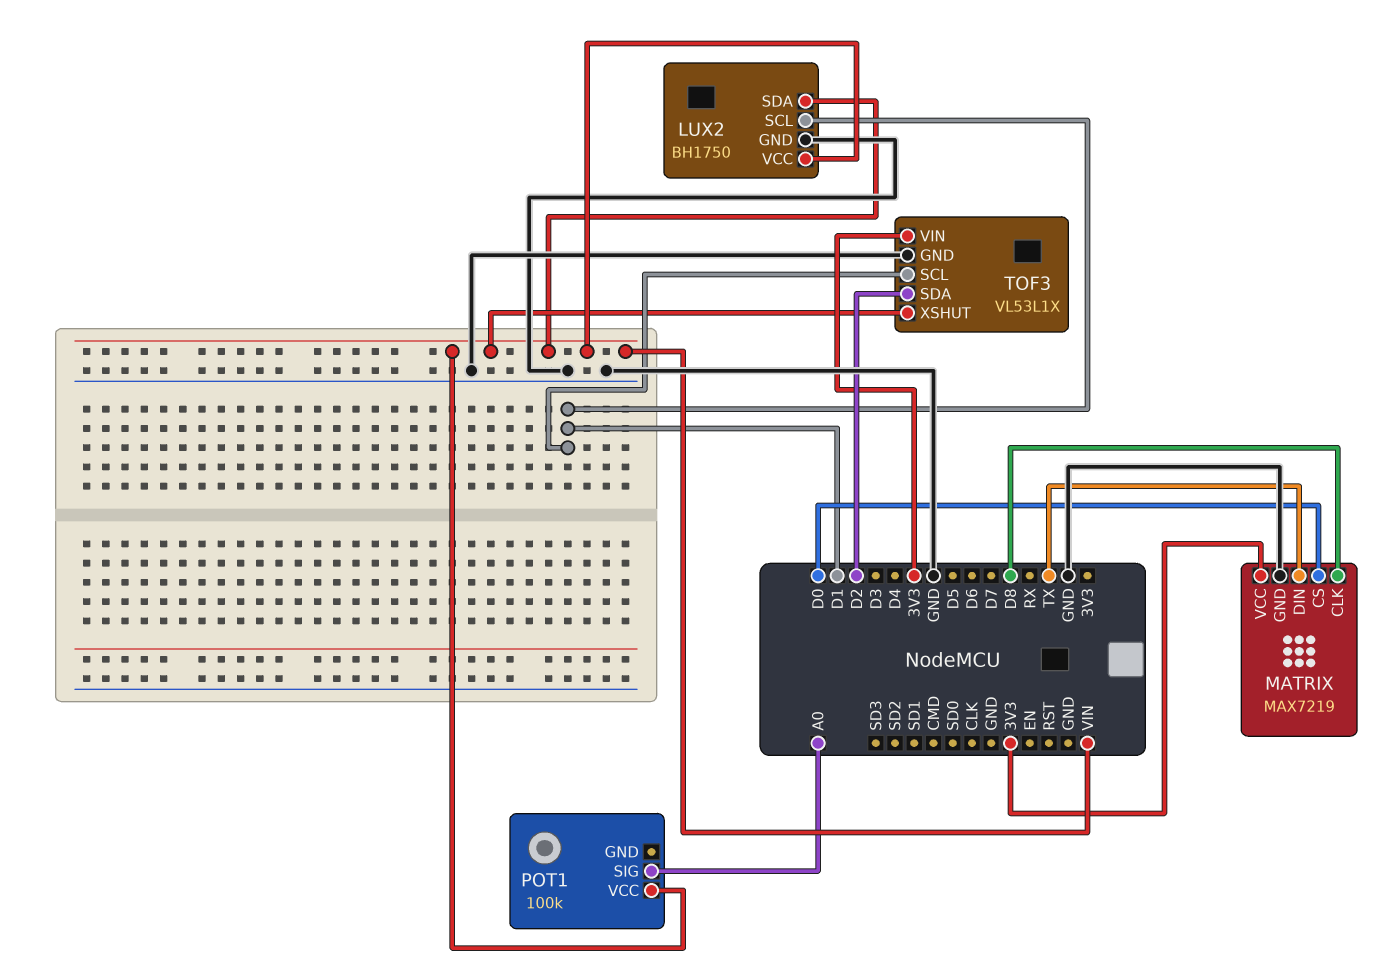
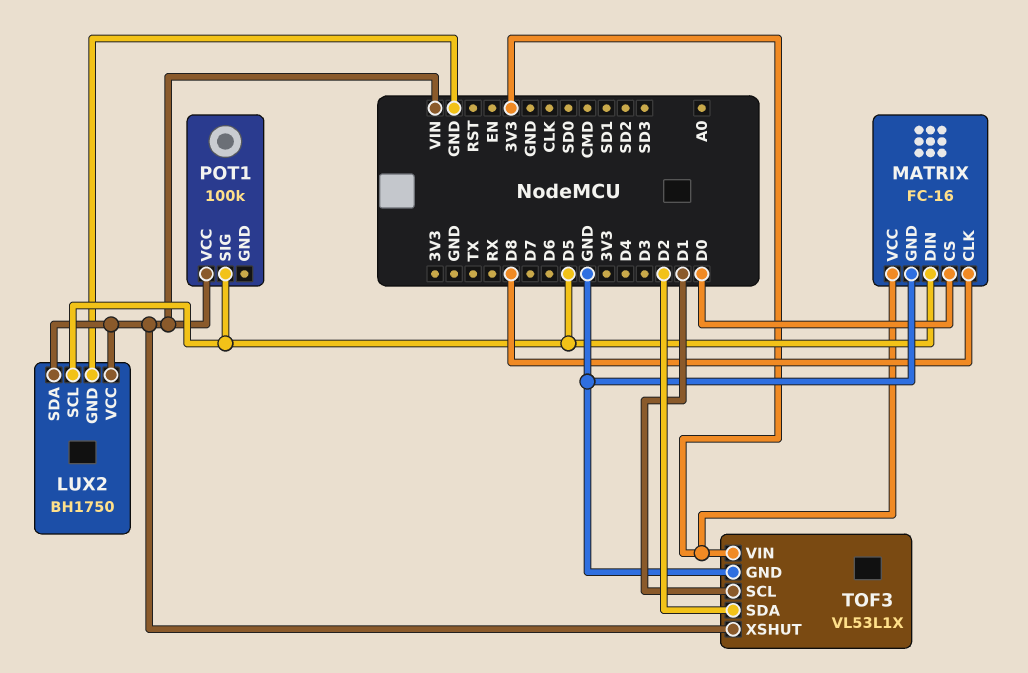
LUX2 pin SCL: D1 -> D5
MATRIX: MAX7219 -> FC-16
MATRIX pin DIN: TX -> D5
POT1 pin SIG: A0 -> D5

